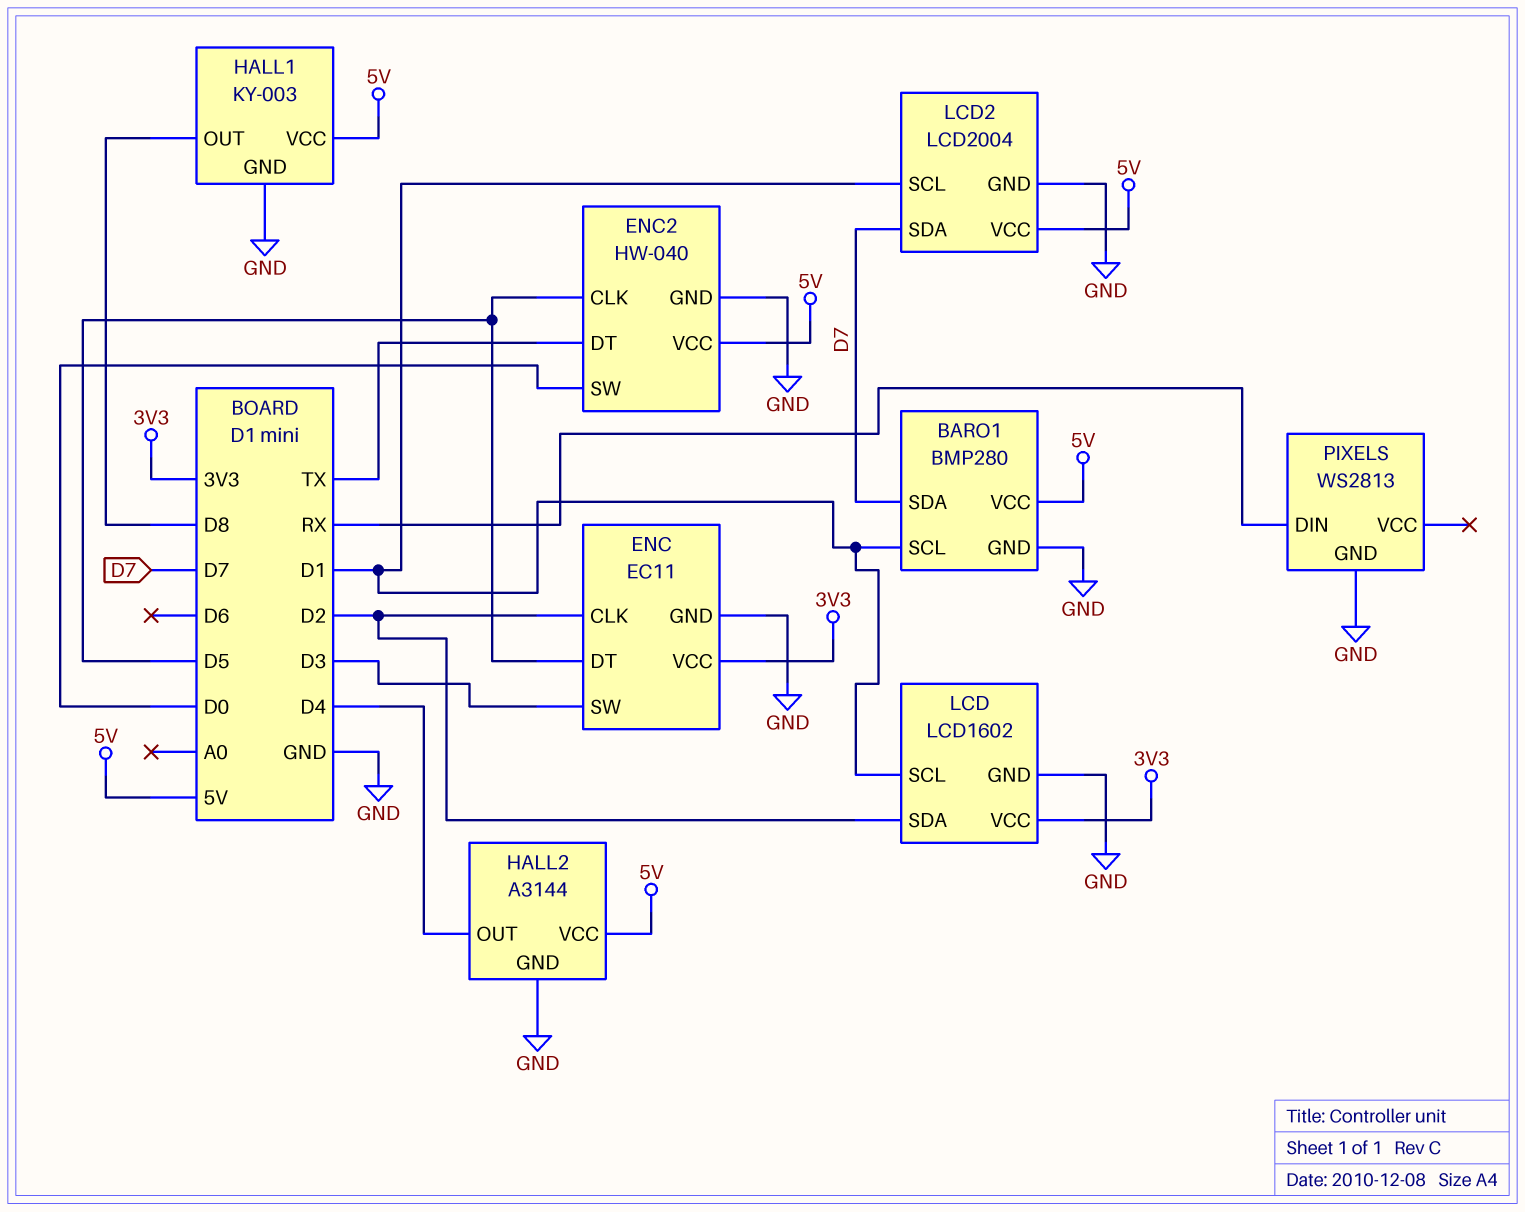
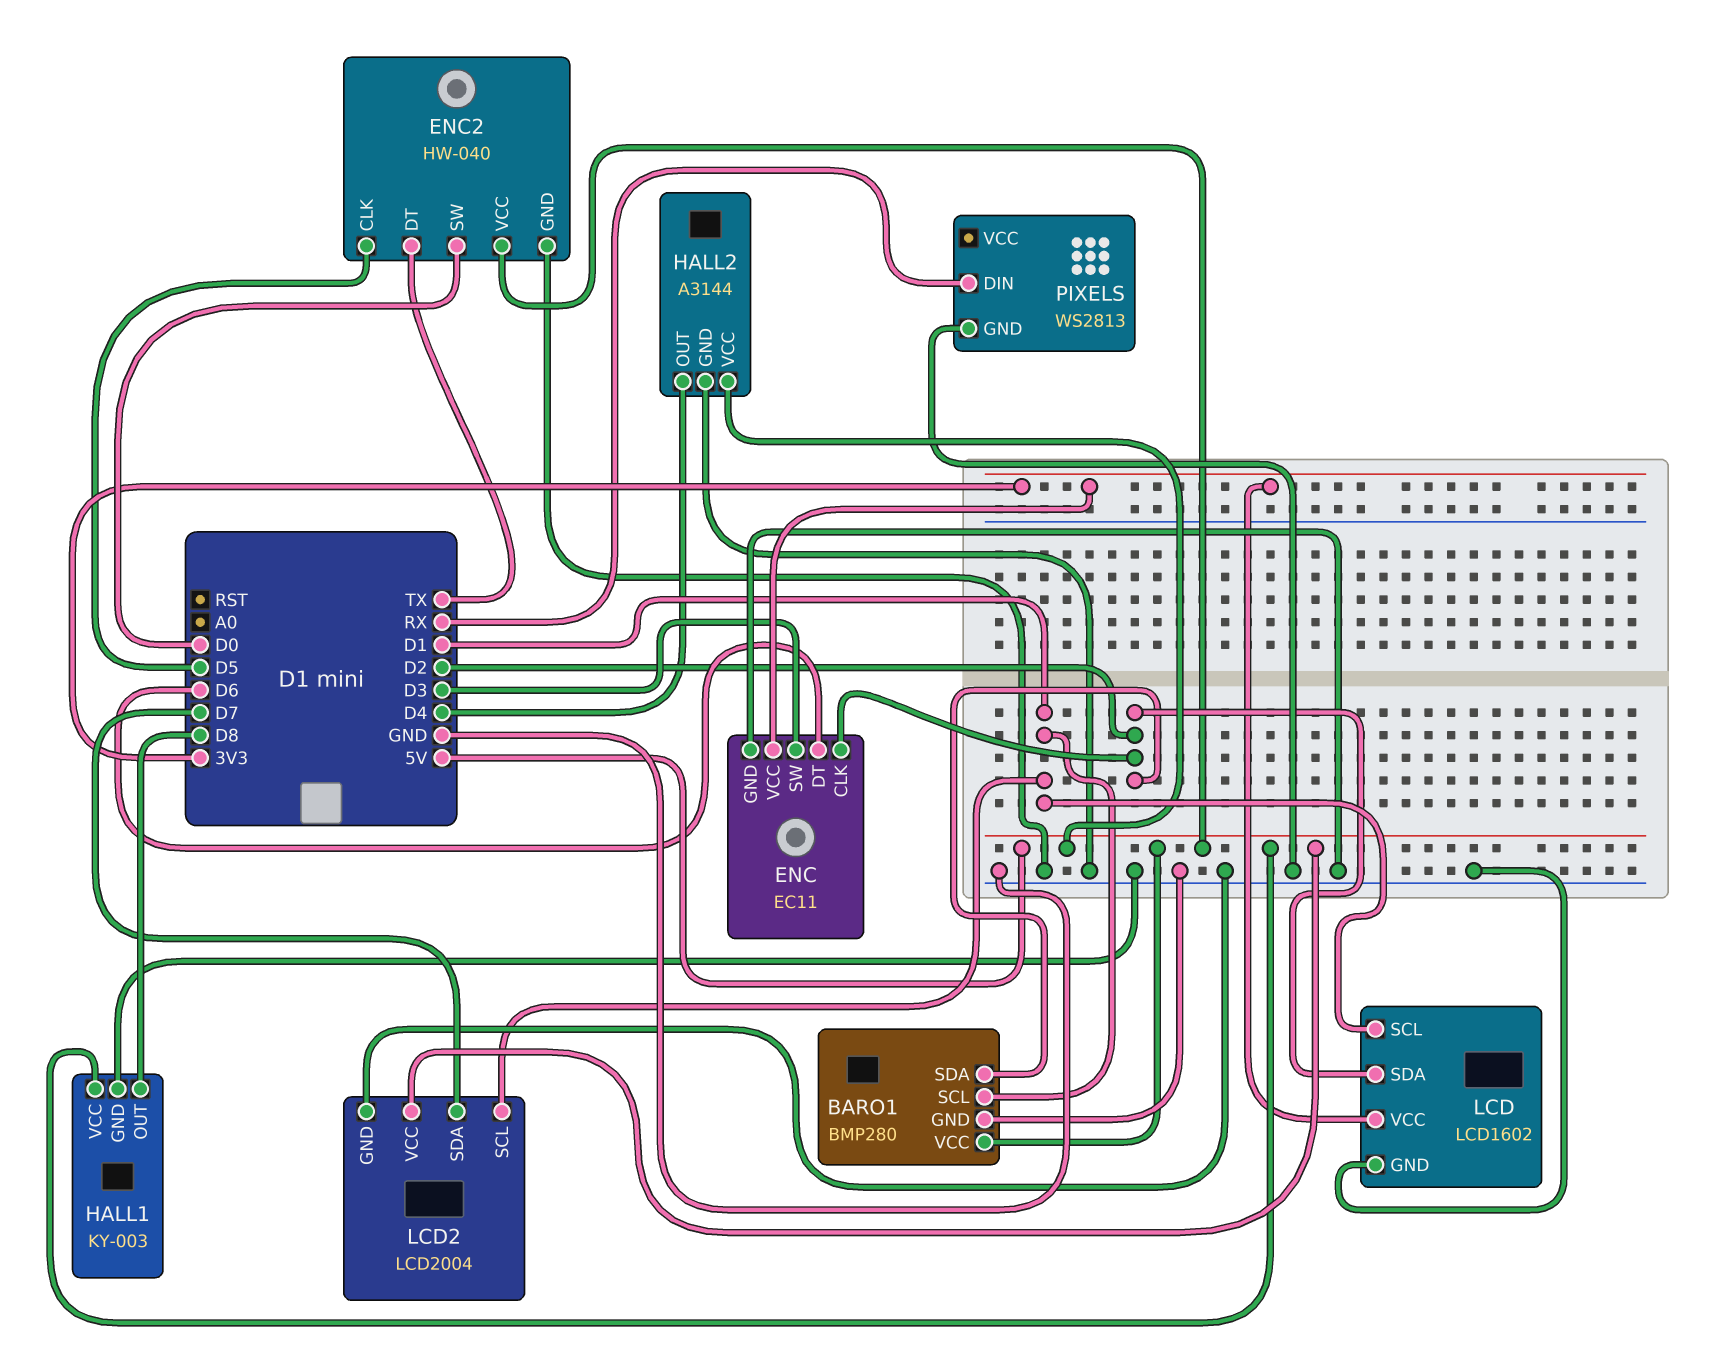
BARO1 pin SDA: D7 -> D2
ENC pin DT: D5 -> D6

